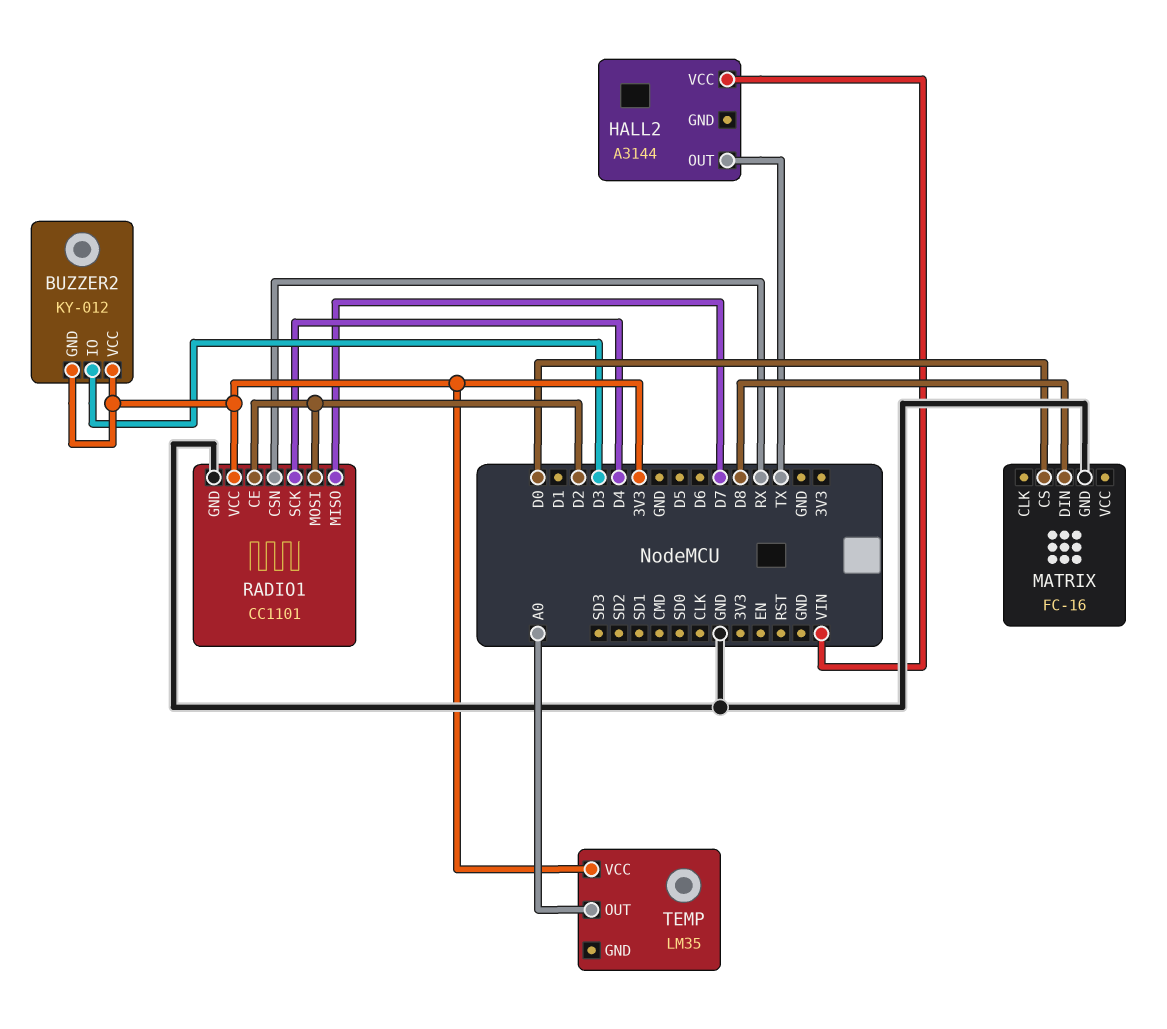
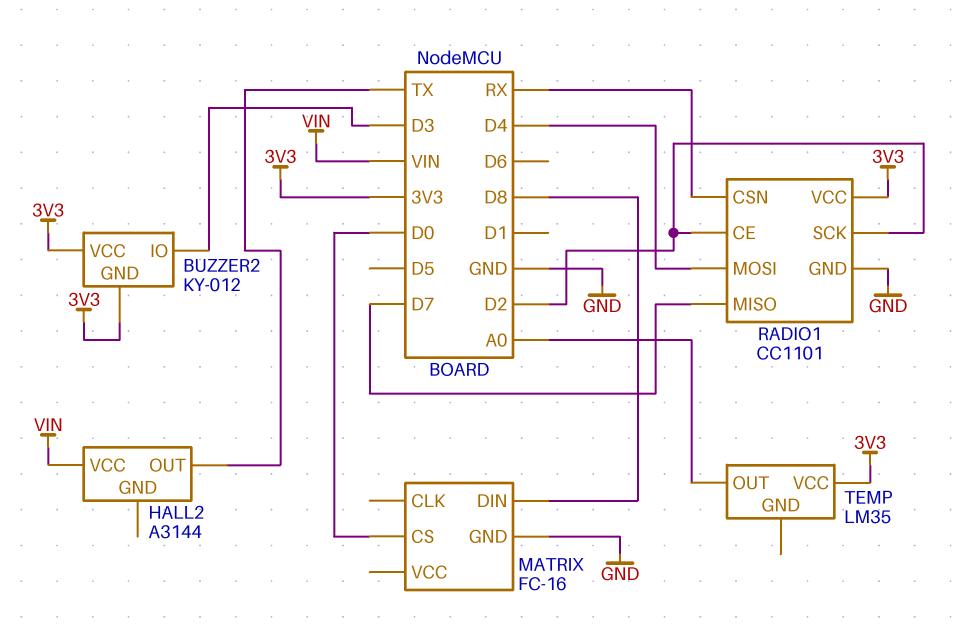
RADIO1 pin MOSI: D2 -> D4
RADIO1 pin SCK: D4 -> D2

